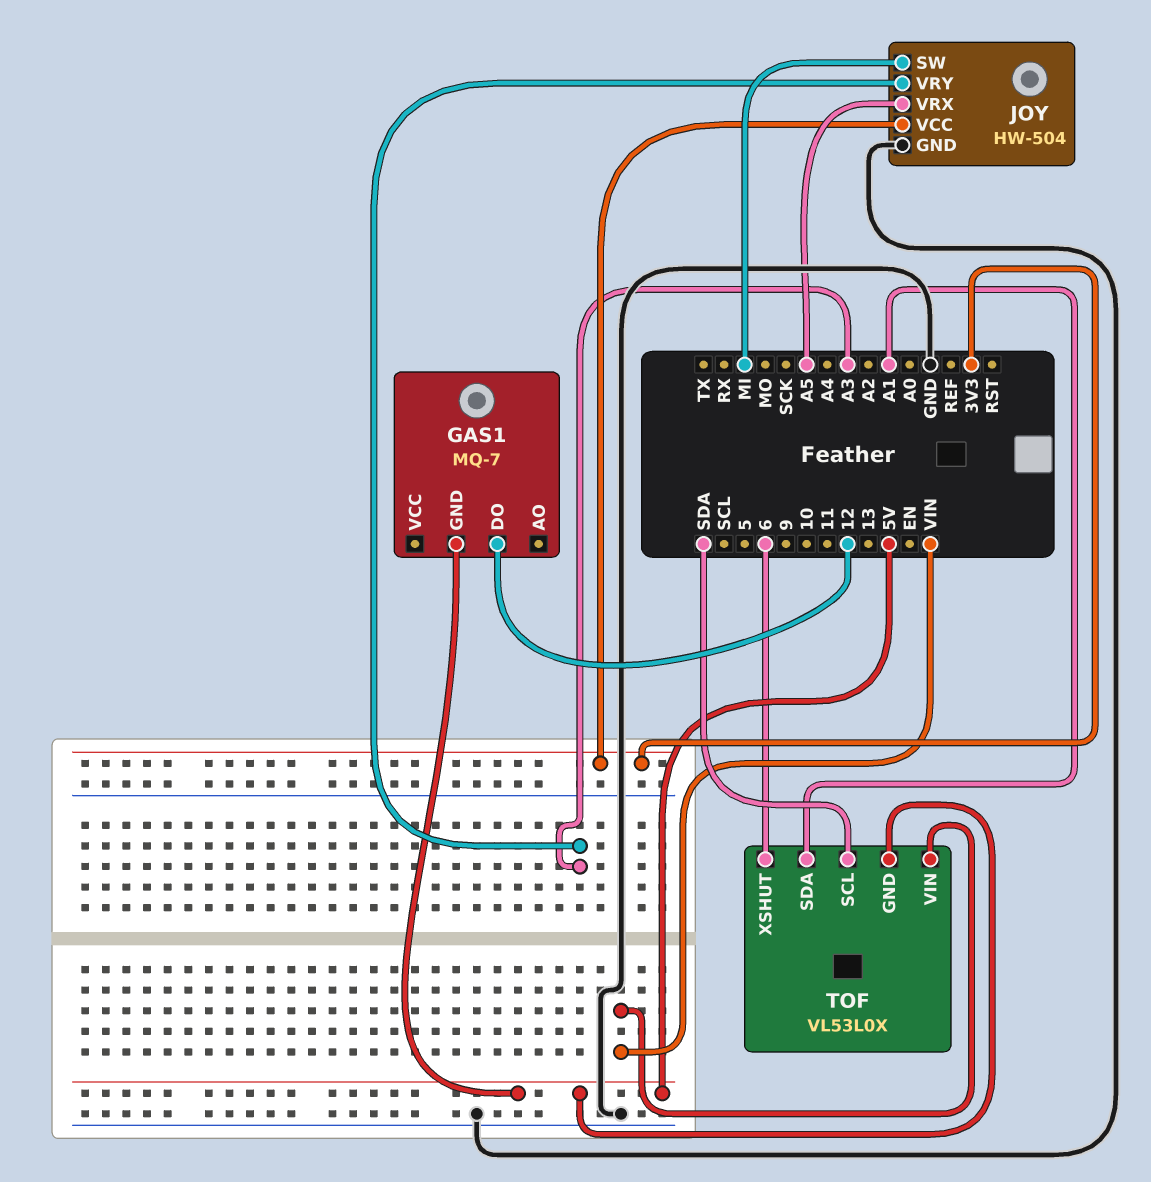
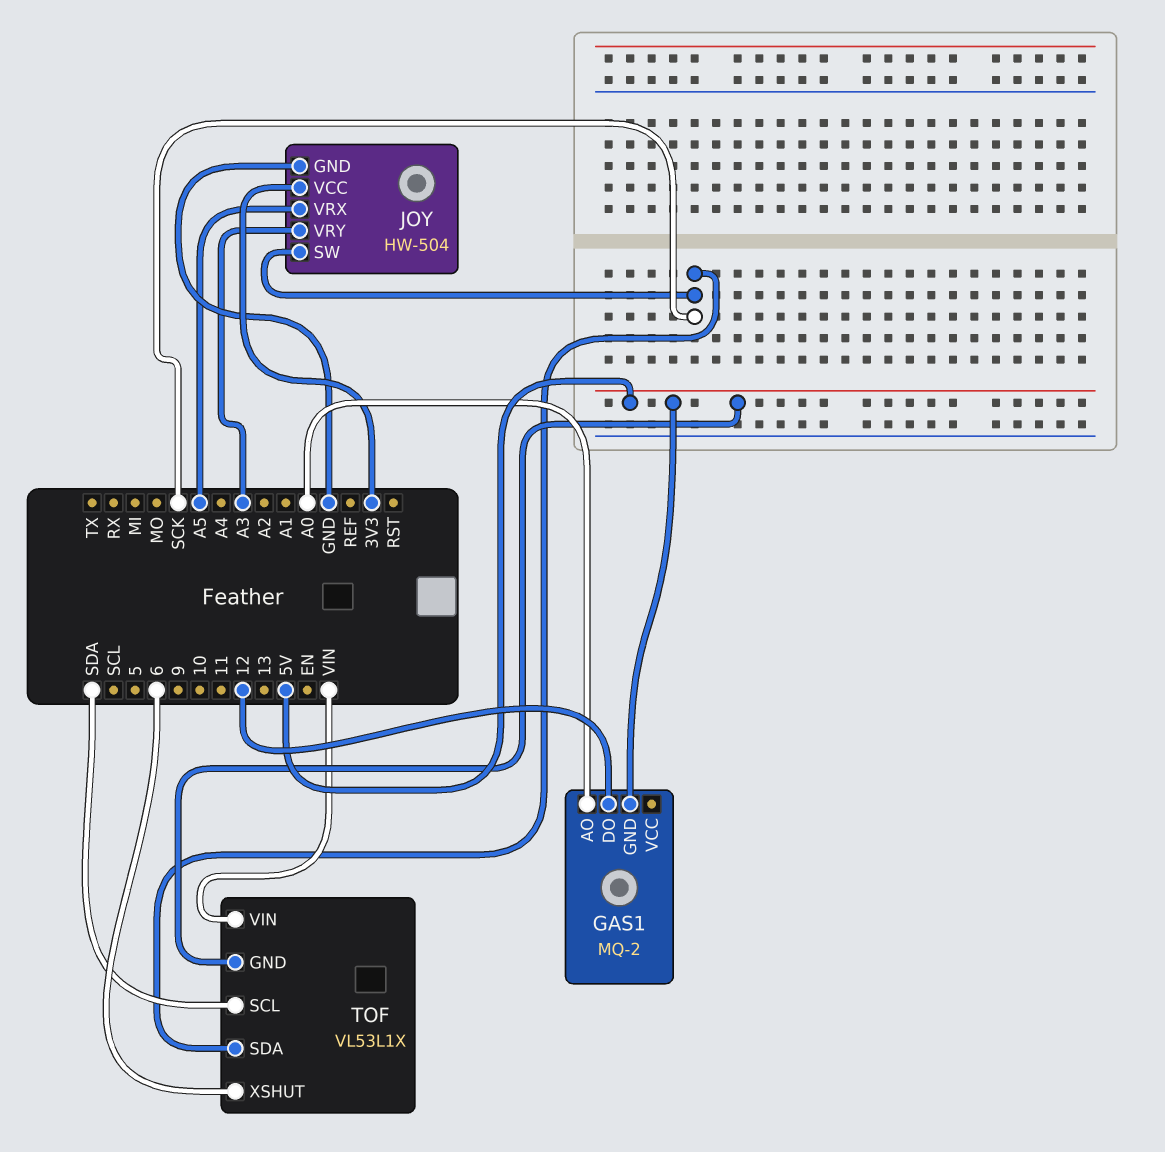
GAS1: MQ-7 -> MQ-2
GAS1 pin AO: none -> A0
JOY pin SW: MI -> SCK
TOF: VL53L0X -> VL53L1X
TOF pin SDA: A1 -> SCK

